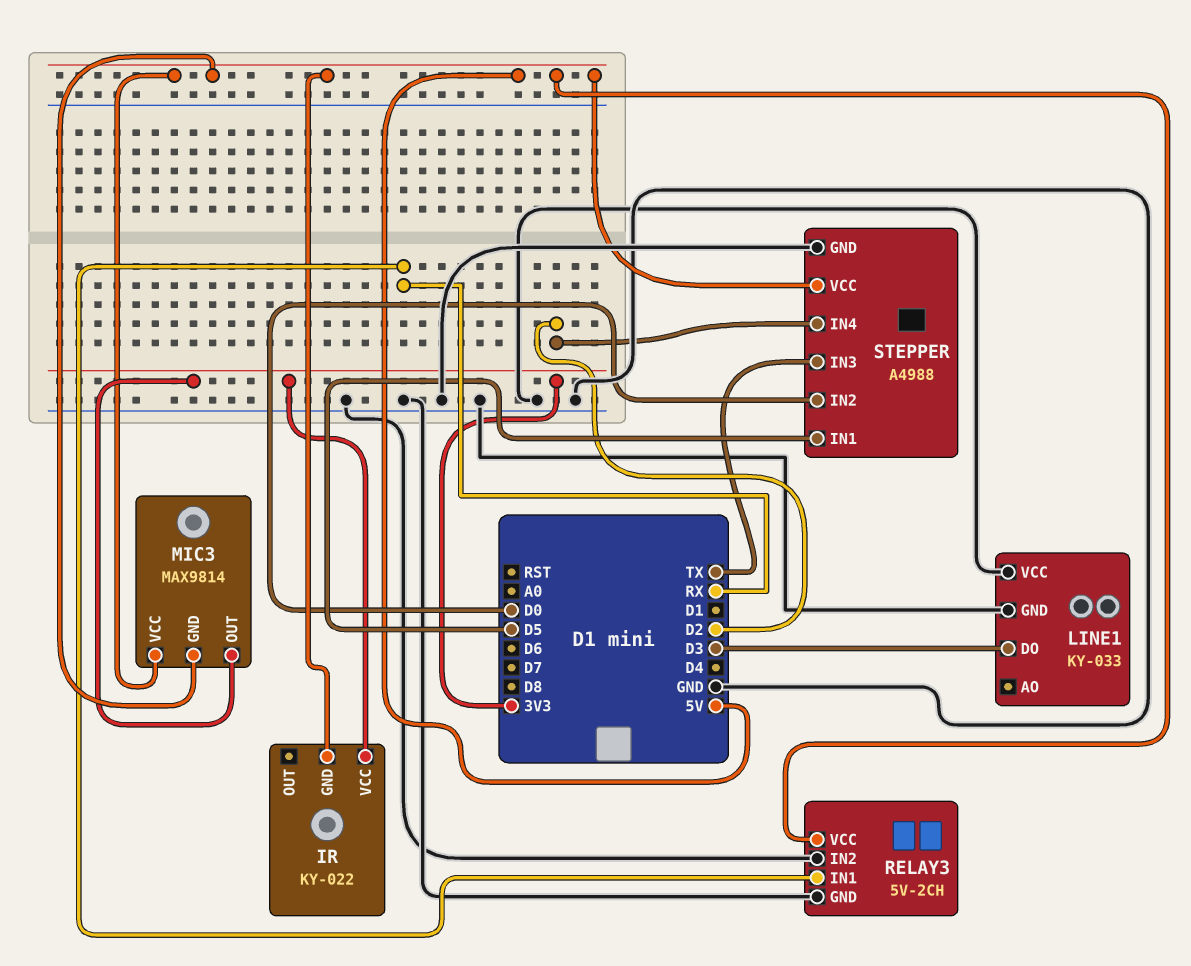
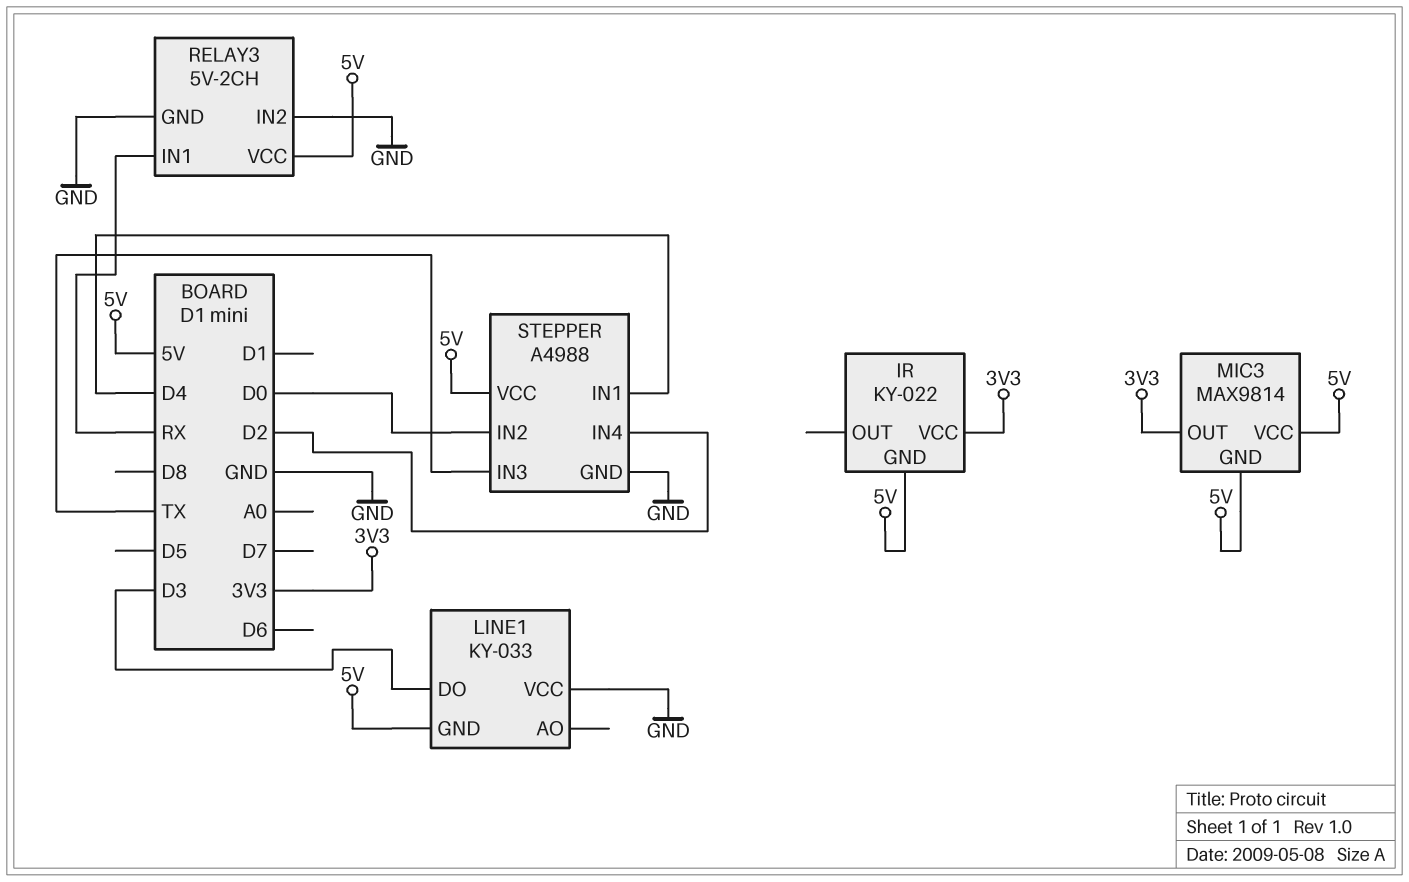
LINE1 pin GND: GND -> 5V
STEPPER pin IN1: D5 -> D4

